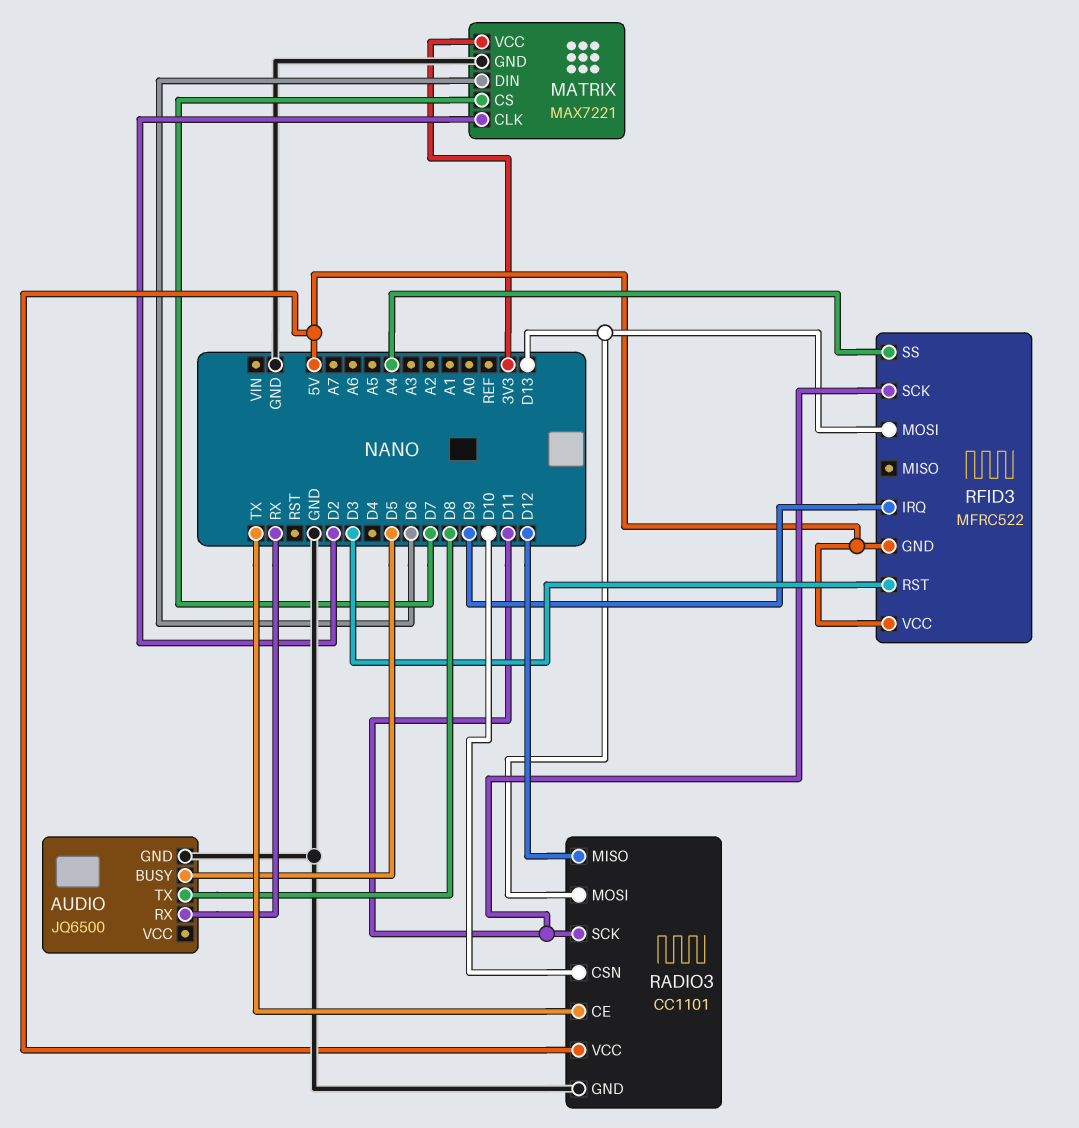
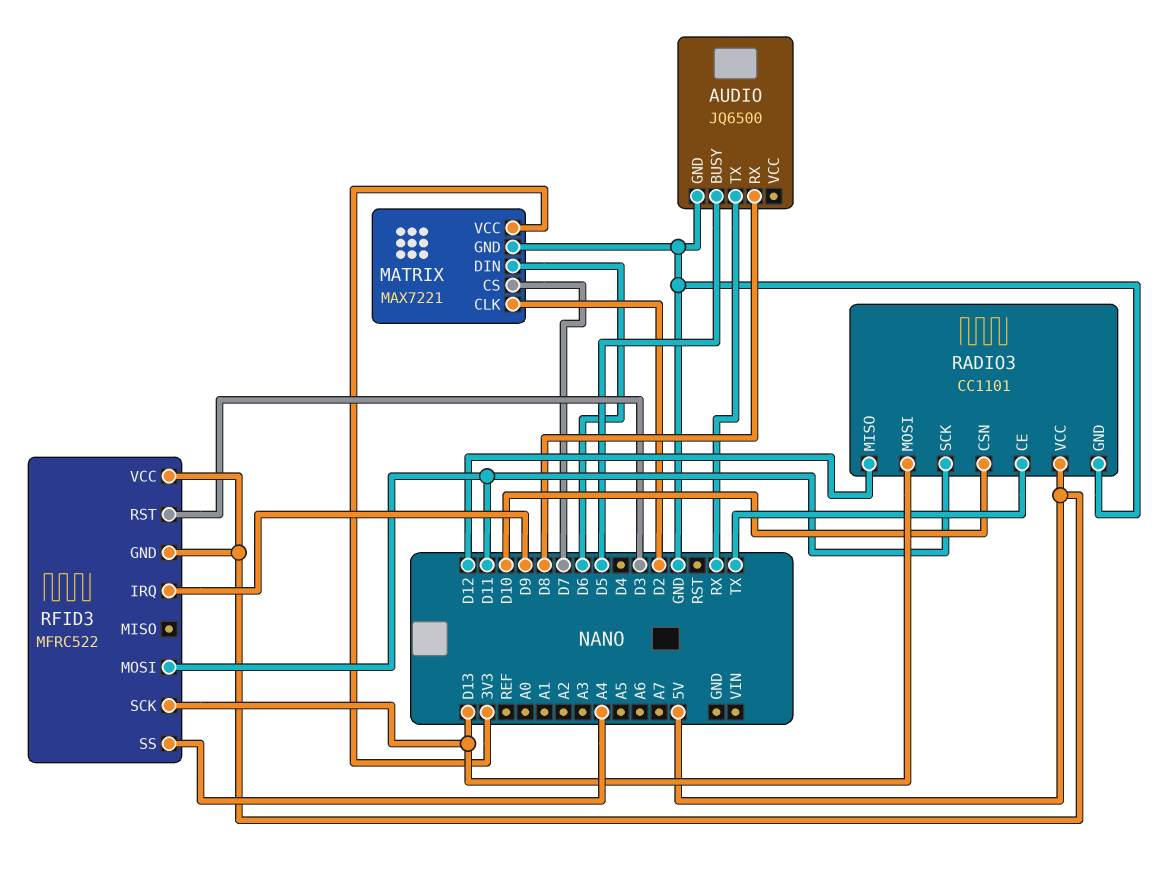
AUDIO pin RX: RX -> D8
AUDIO pin TX: D8 -> RX
RFID3 pin MOSI: D13 -> D11
RFID3 pin SCK: D11 -> D13

